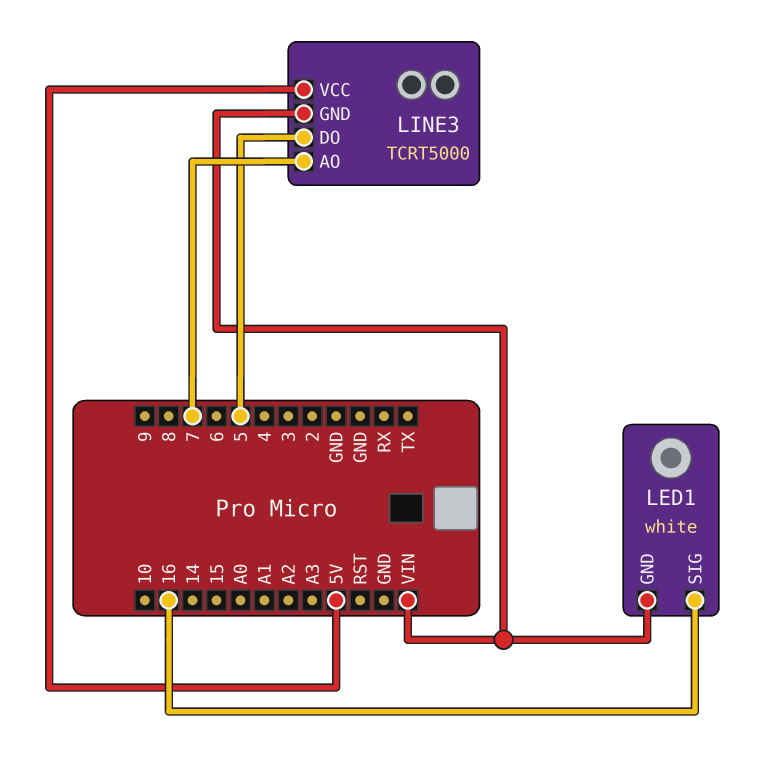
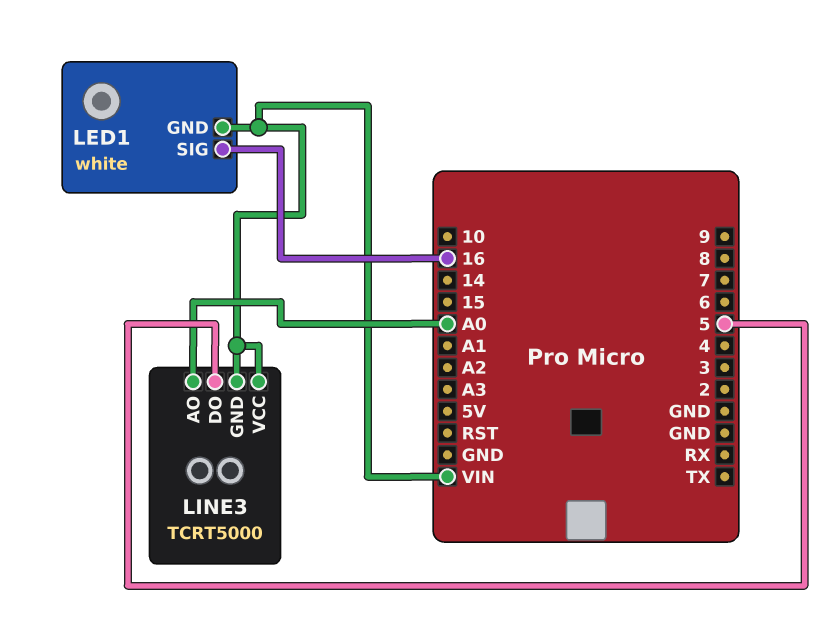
LINE3 pin AO: 7 -> A0
LINE3 pin VCC: 5V -> VIN

